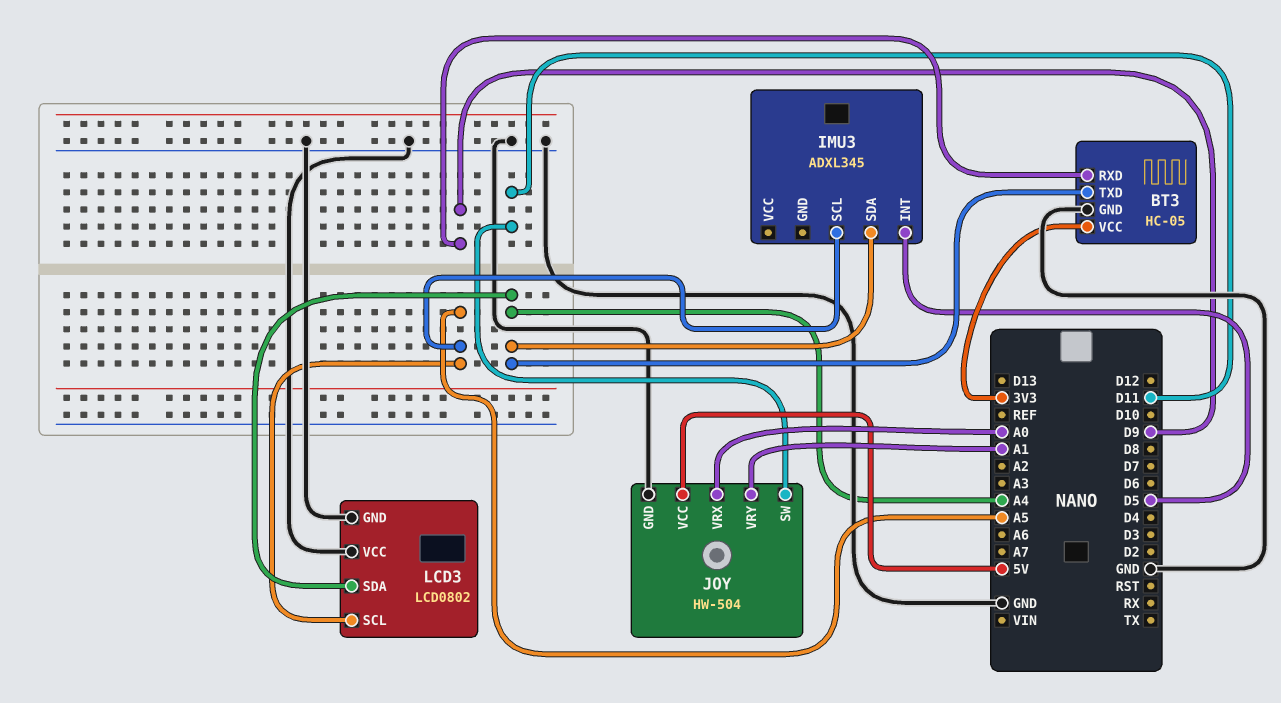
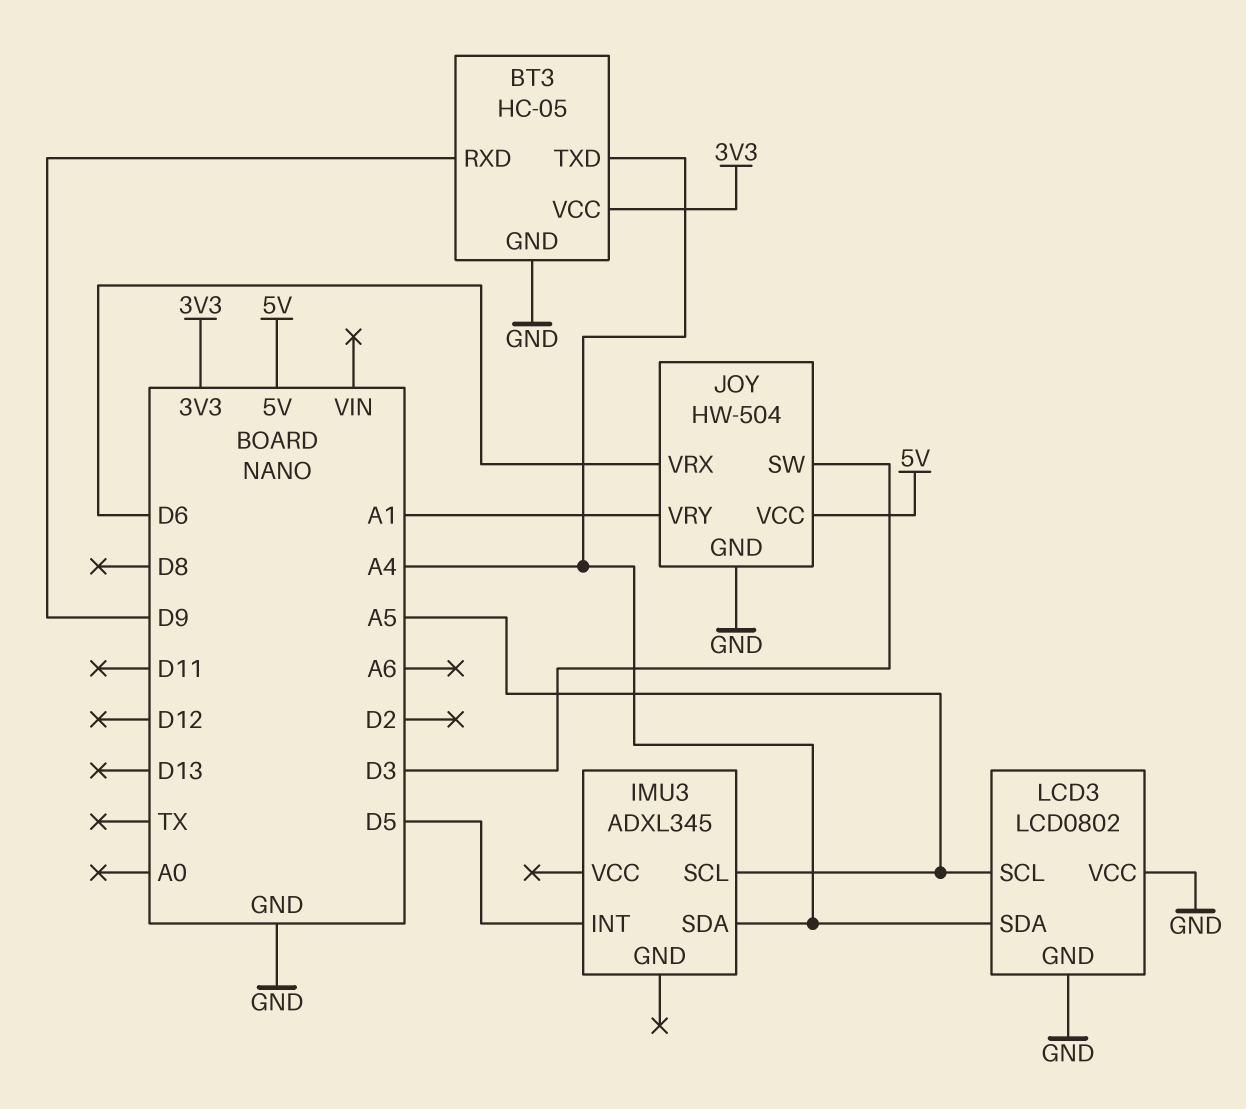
JOY pin SW: D11 -> D3
JOY pin VRX: A0 -> D6

